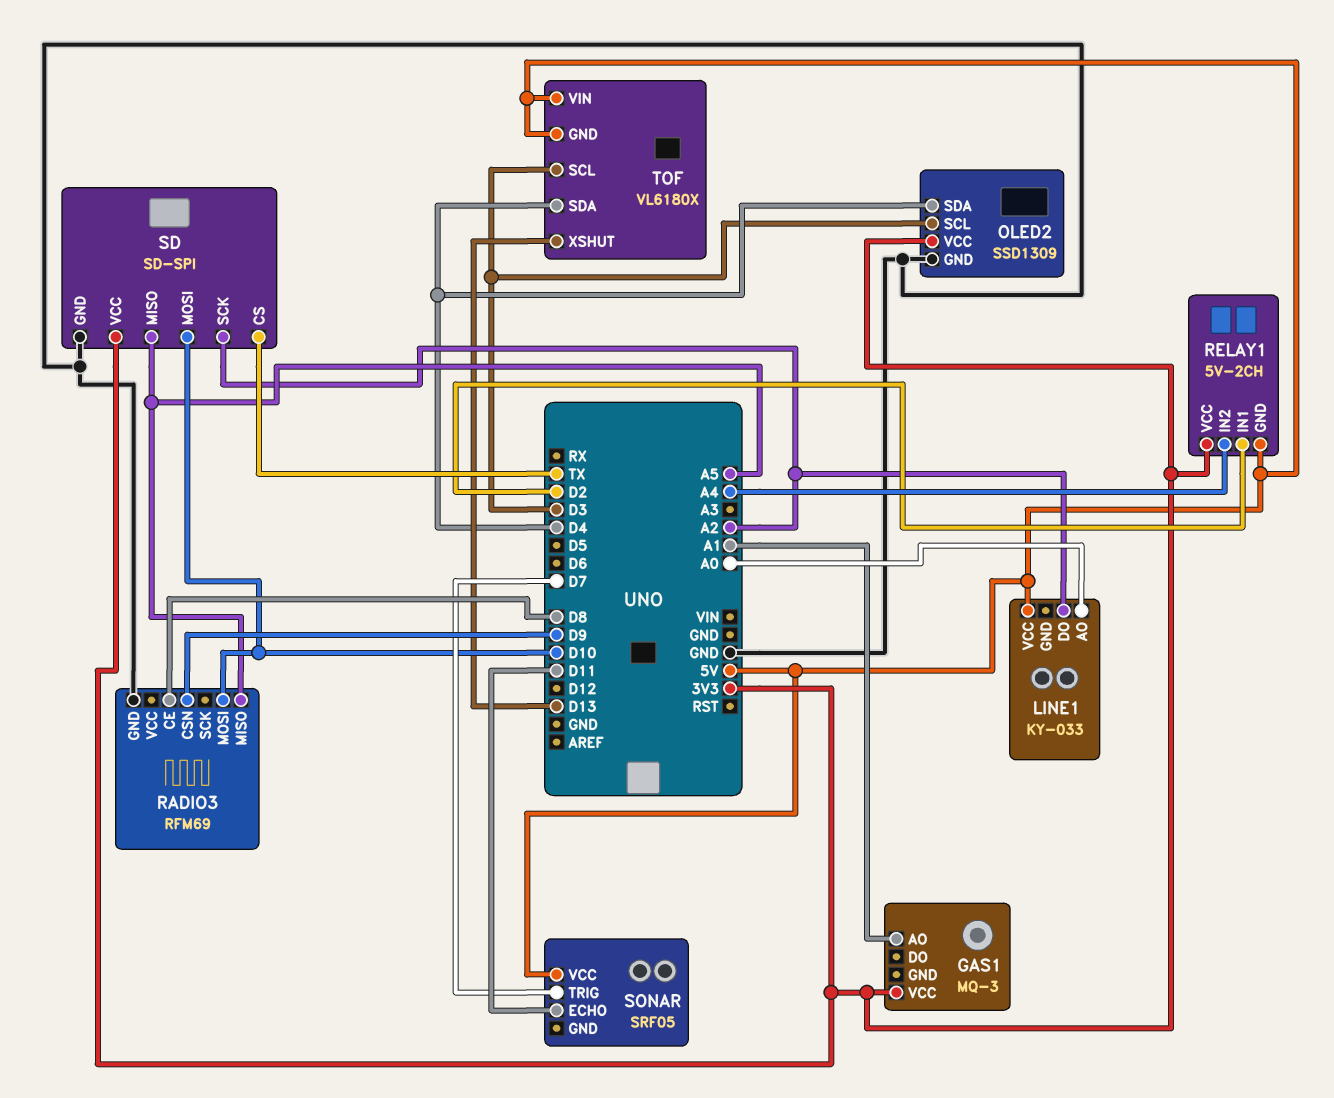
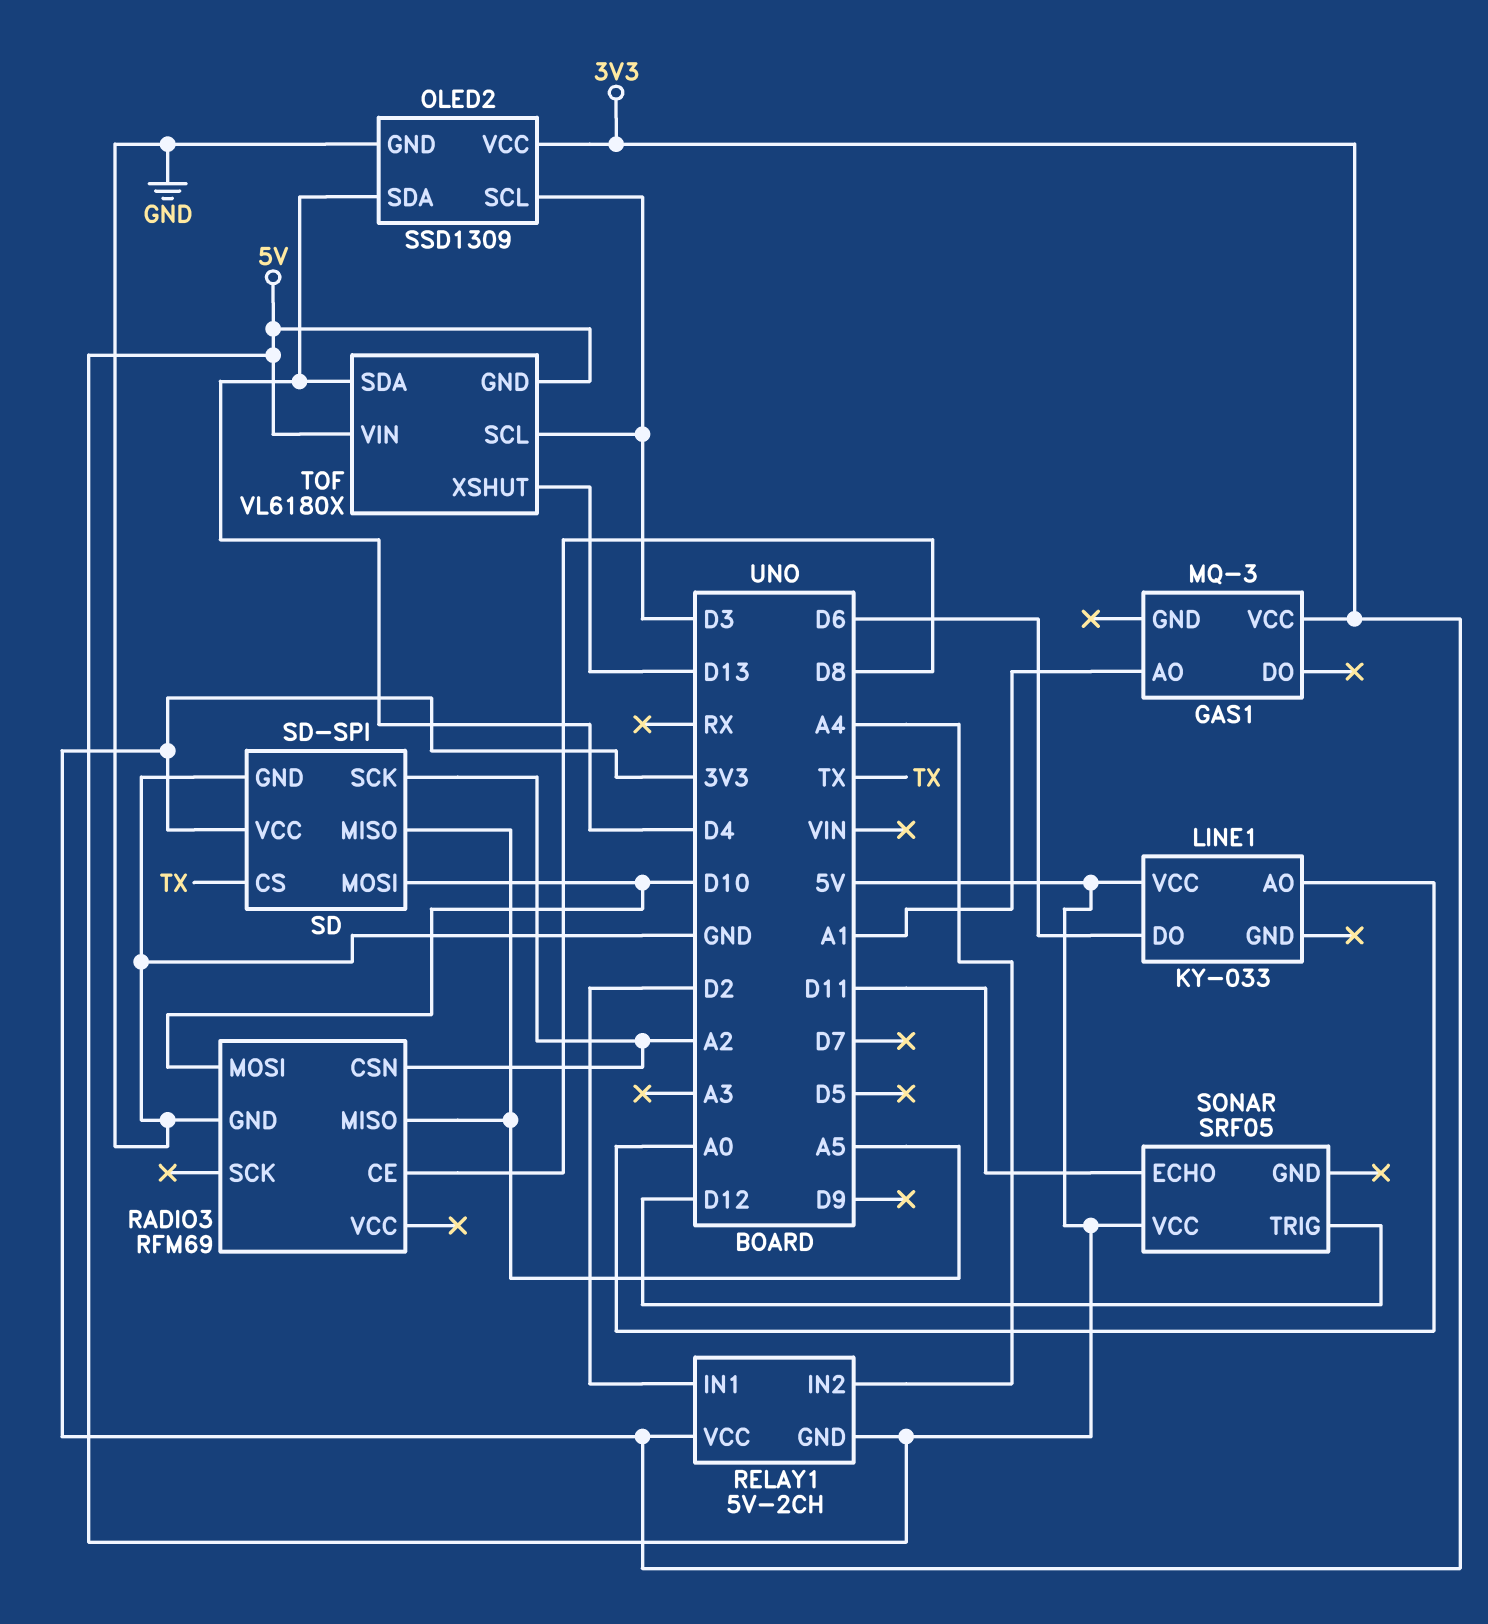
LINE1 pin DO: A2 -> D6
RADIO3 pin CSN: D9 -> A2
SONAR pin TRIG: D7 -> D12

